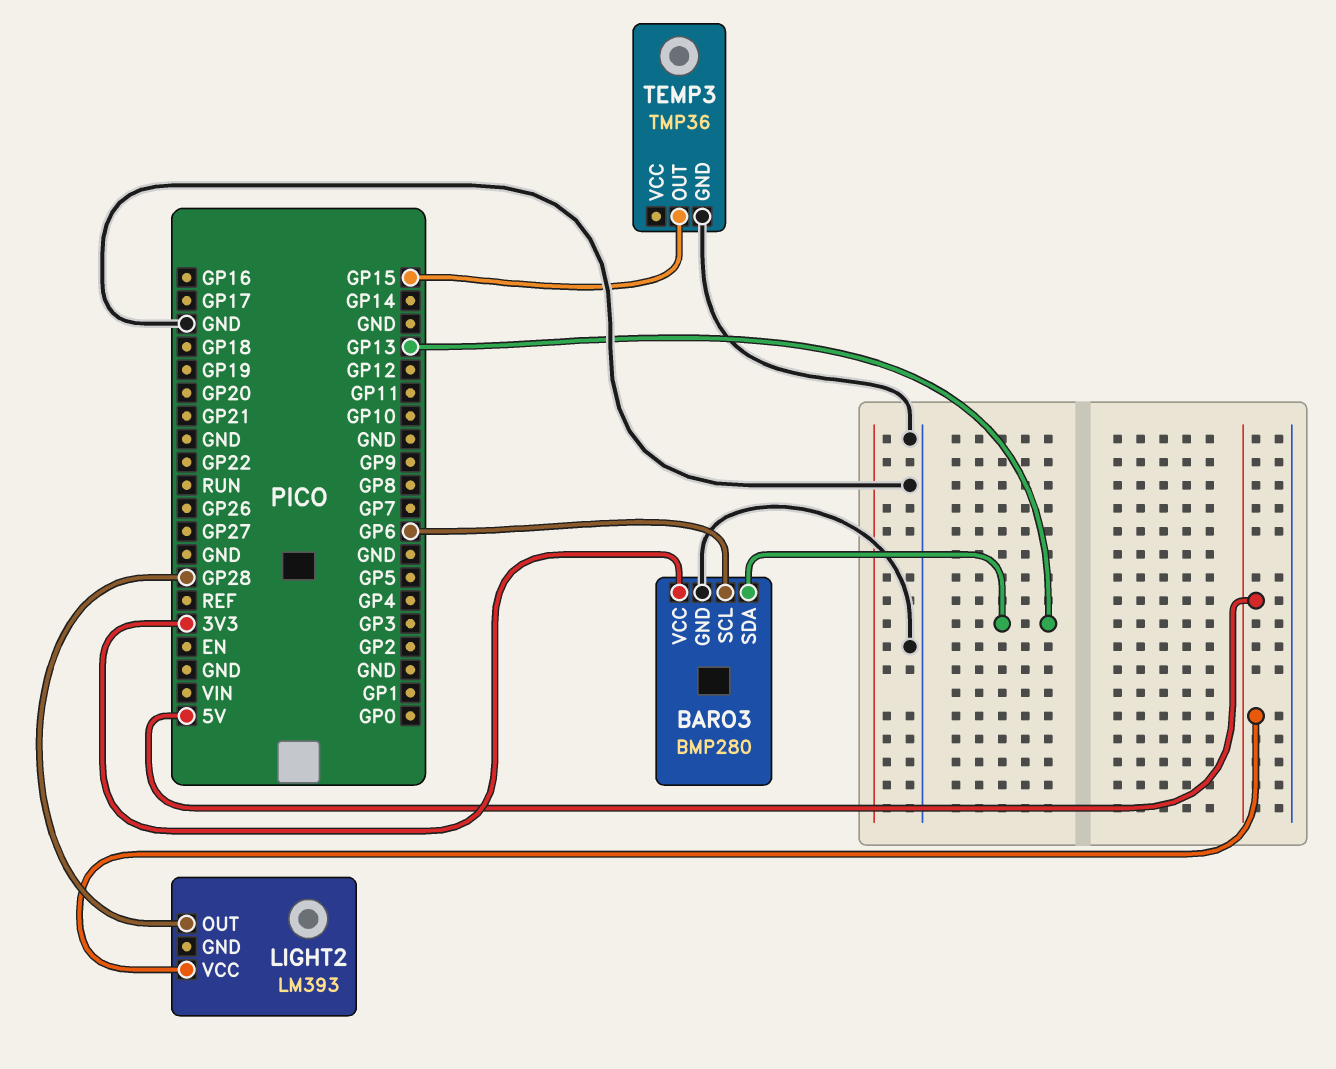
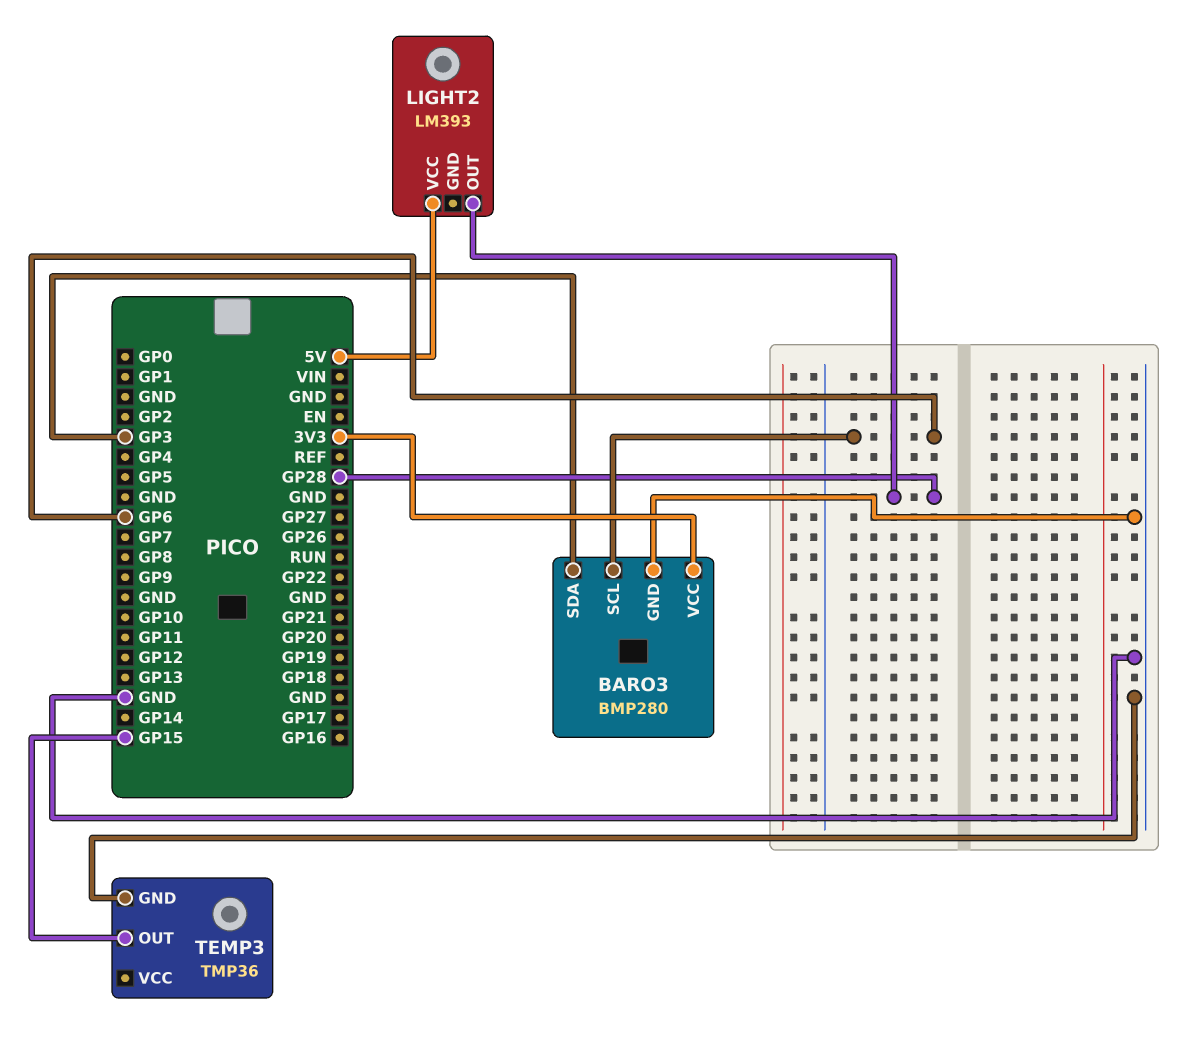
BARO3 pin SDA: GP13 -> GP3

